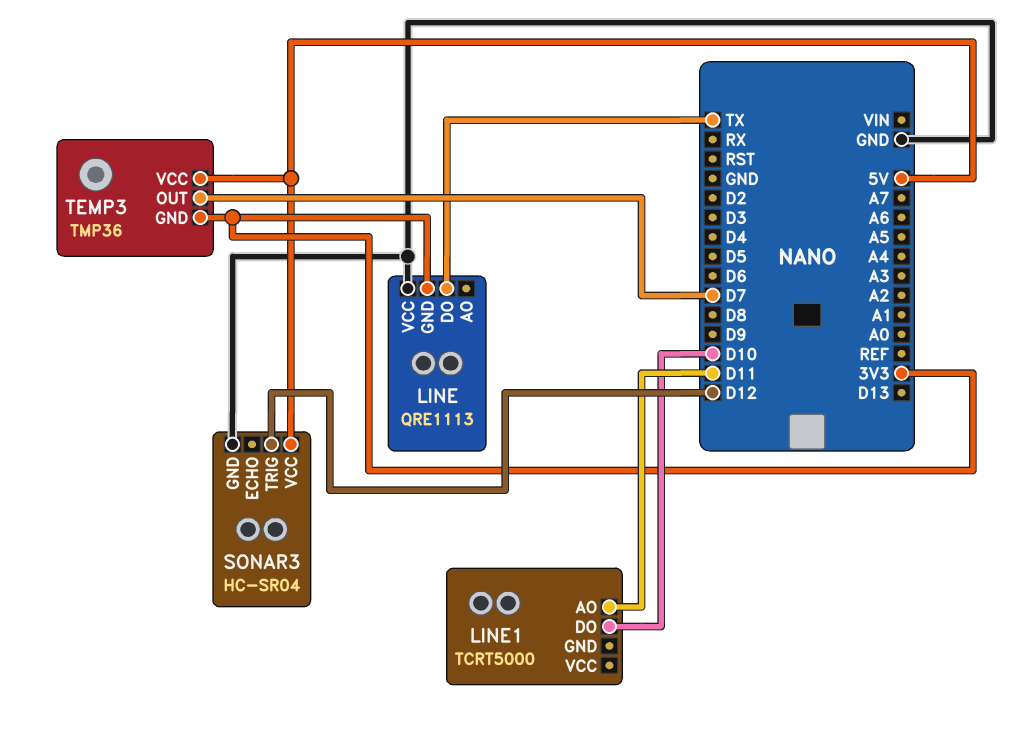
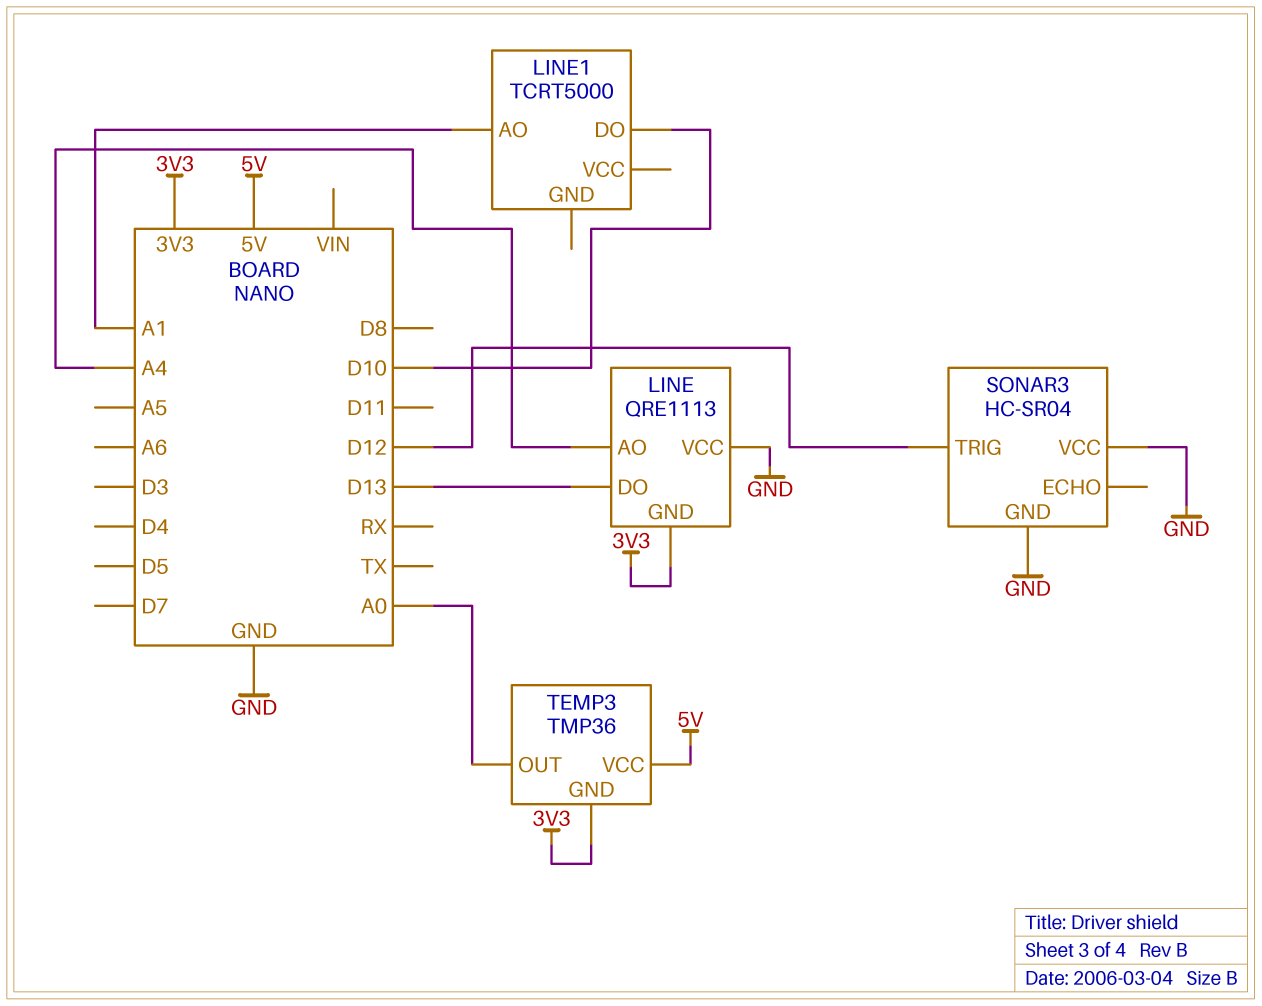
LINE pin AO: none -> A4
LINE pin DO: TX -> D13
LINE1 pin AO: D11 -> A1
SONAR3 pin VCC: 5V -> GND
TEMP3 pin OUT: D7 -> A0

